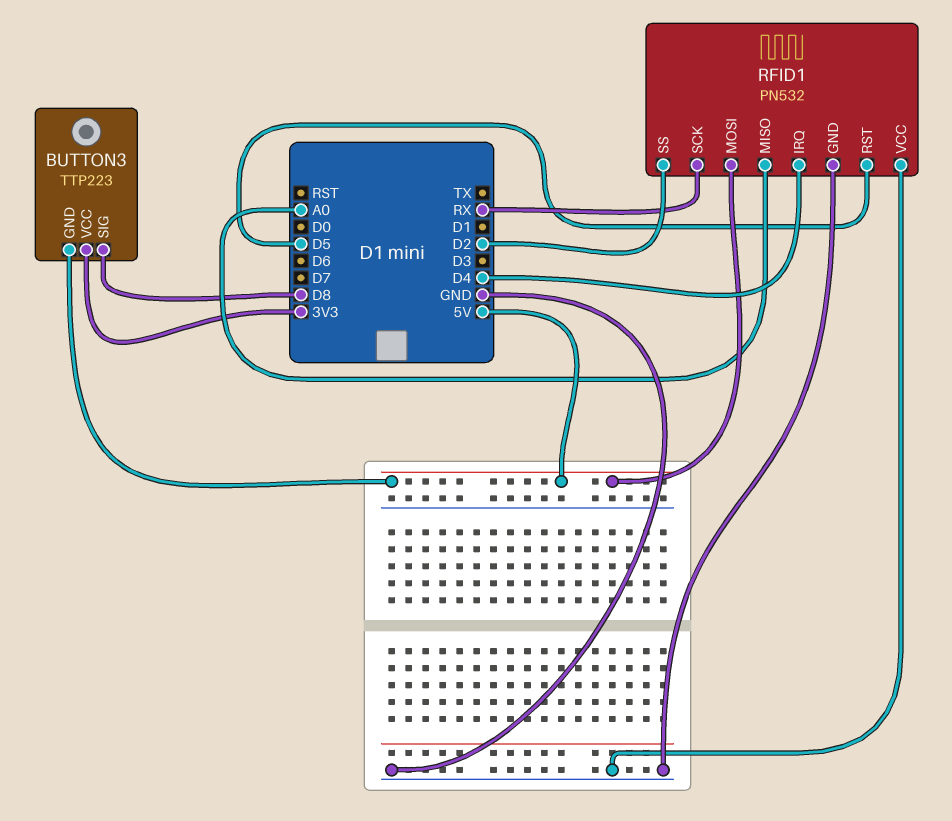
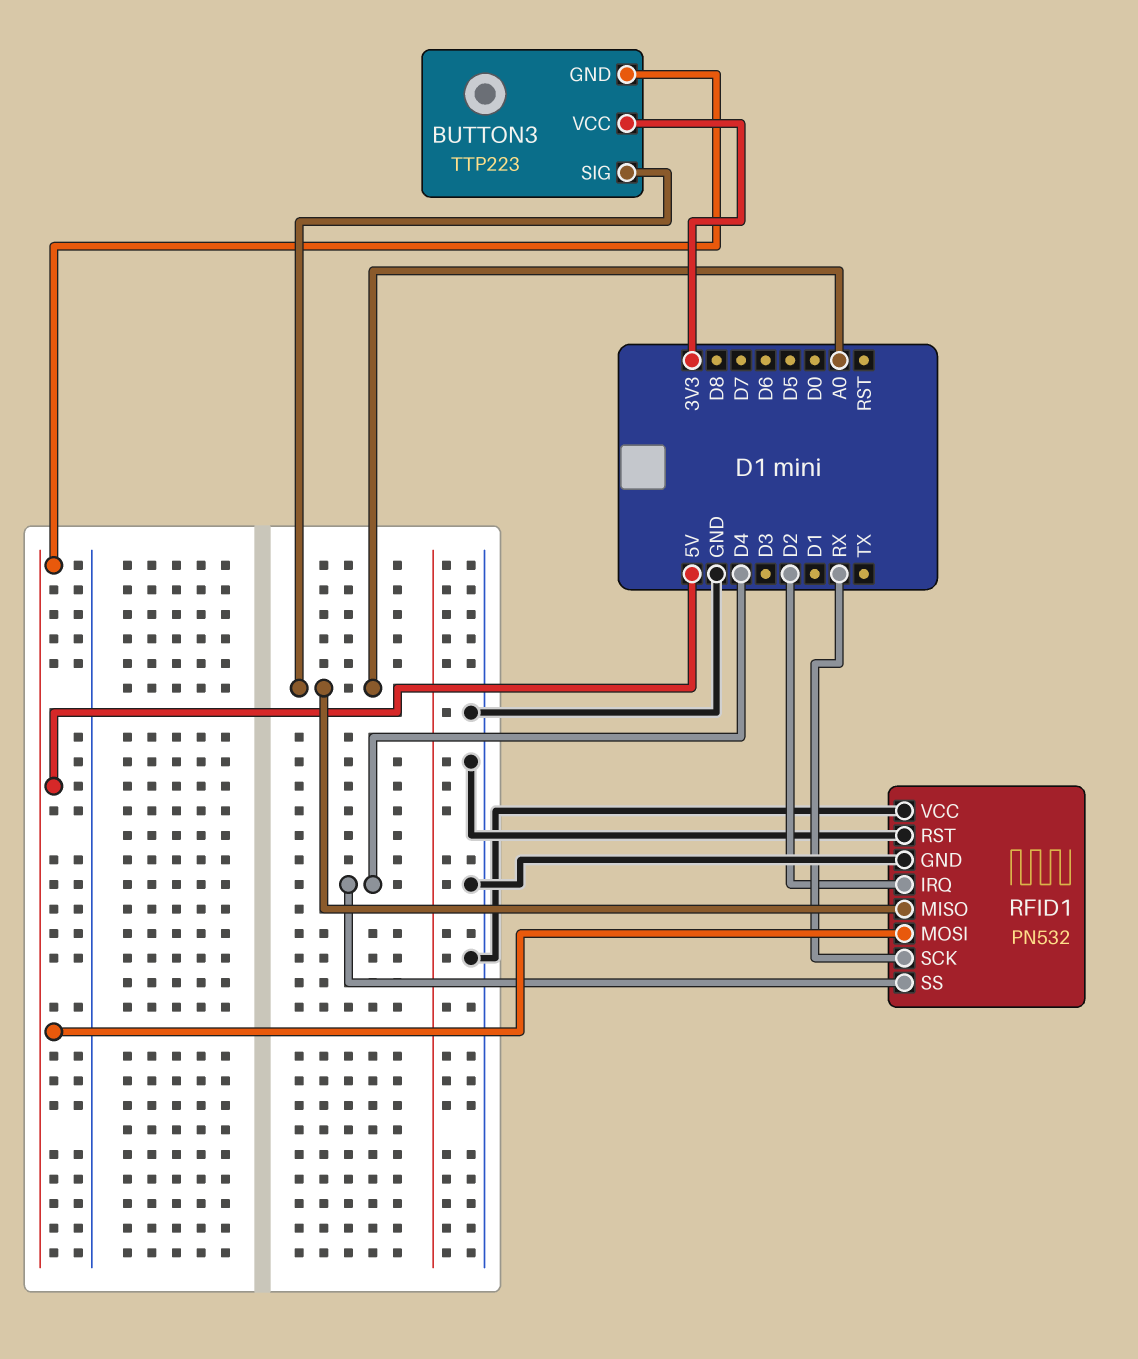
BUTTON3 pin SIG: D8 -> A0
RFID1 pin IRQ: D4 -> D2
RFID1 pin RST: D5 -> GND
RFID1 pin SS: D2 -> D4

